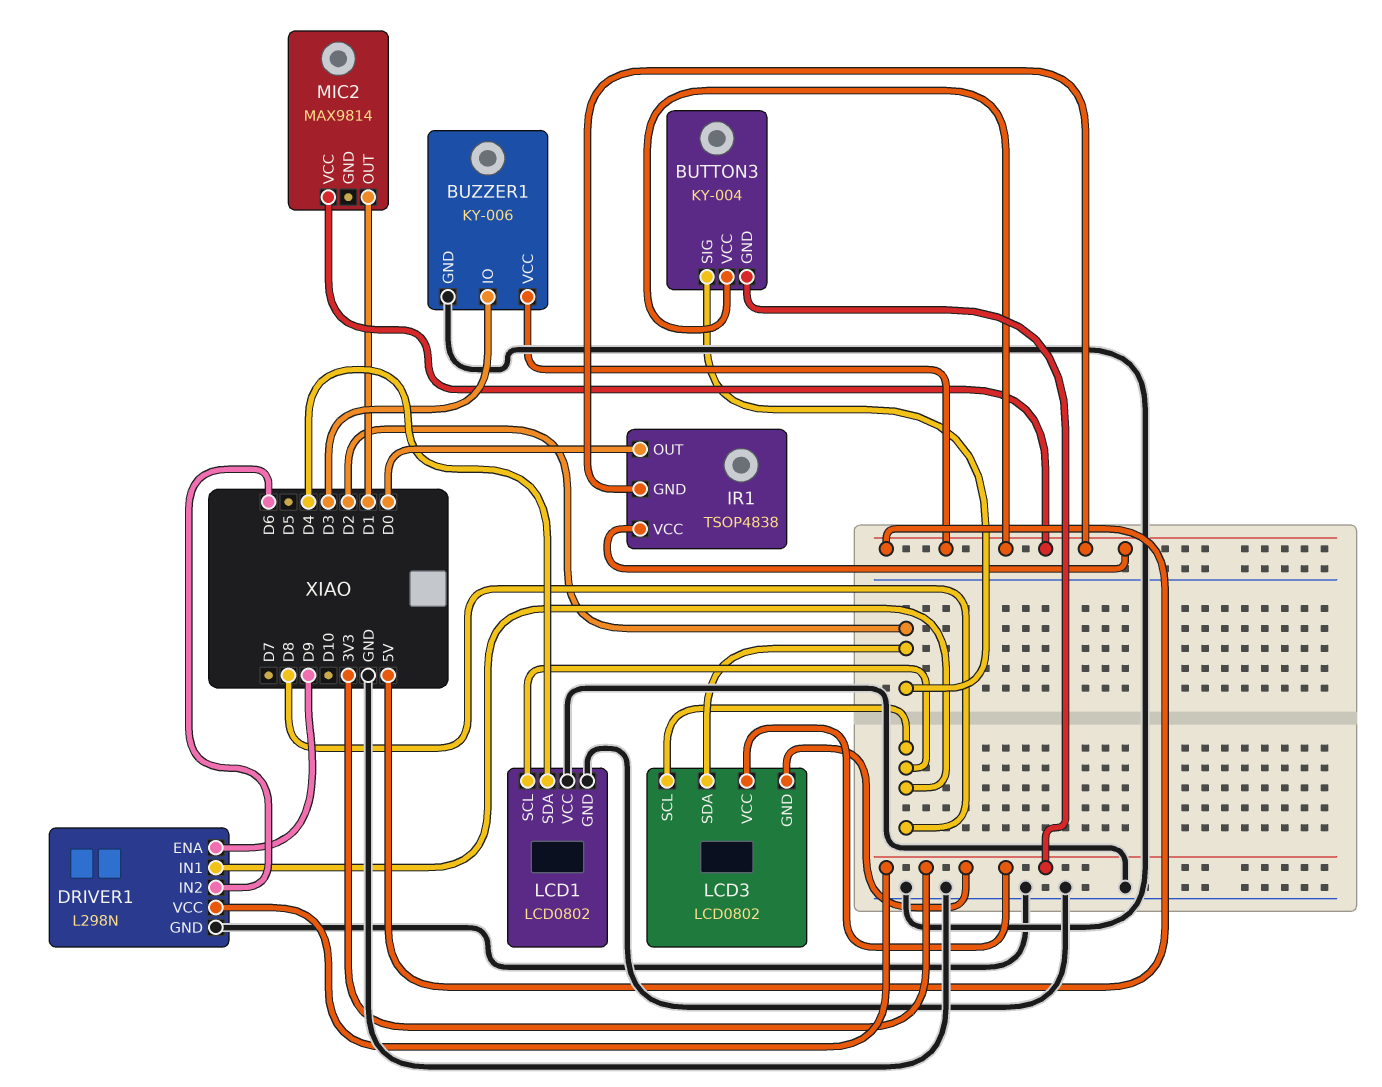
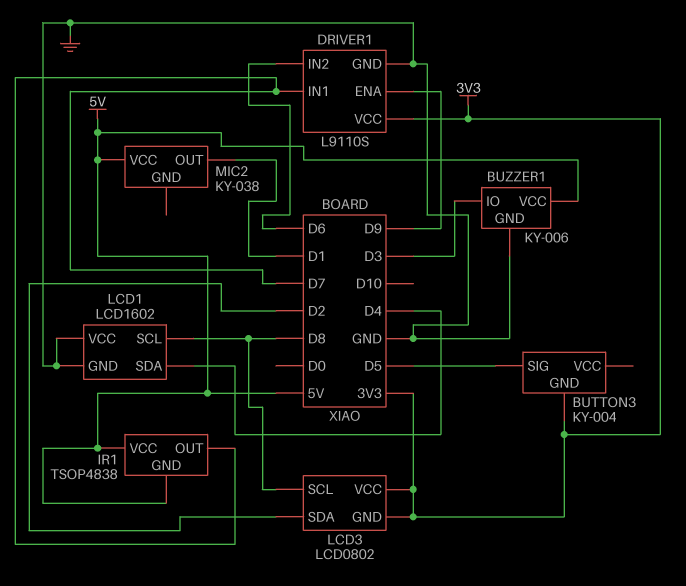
BUTTON3 pin SIG: D2 -> D5
BUTTON3 pin VCC: 5V -> none
DRIVER1: L298N -> L9110S
DRIVER1 pin IN1: D8 -> D7
IR1 pin OUT: D0 -> D7
LCD1: LCD0802 -> LCD1602
MIC2: MAX9814 -> KY-038

